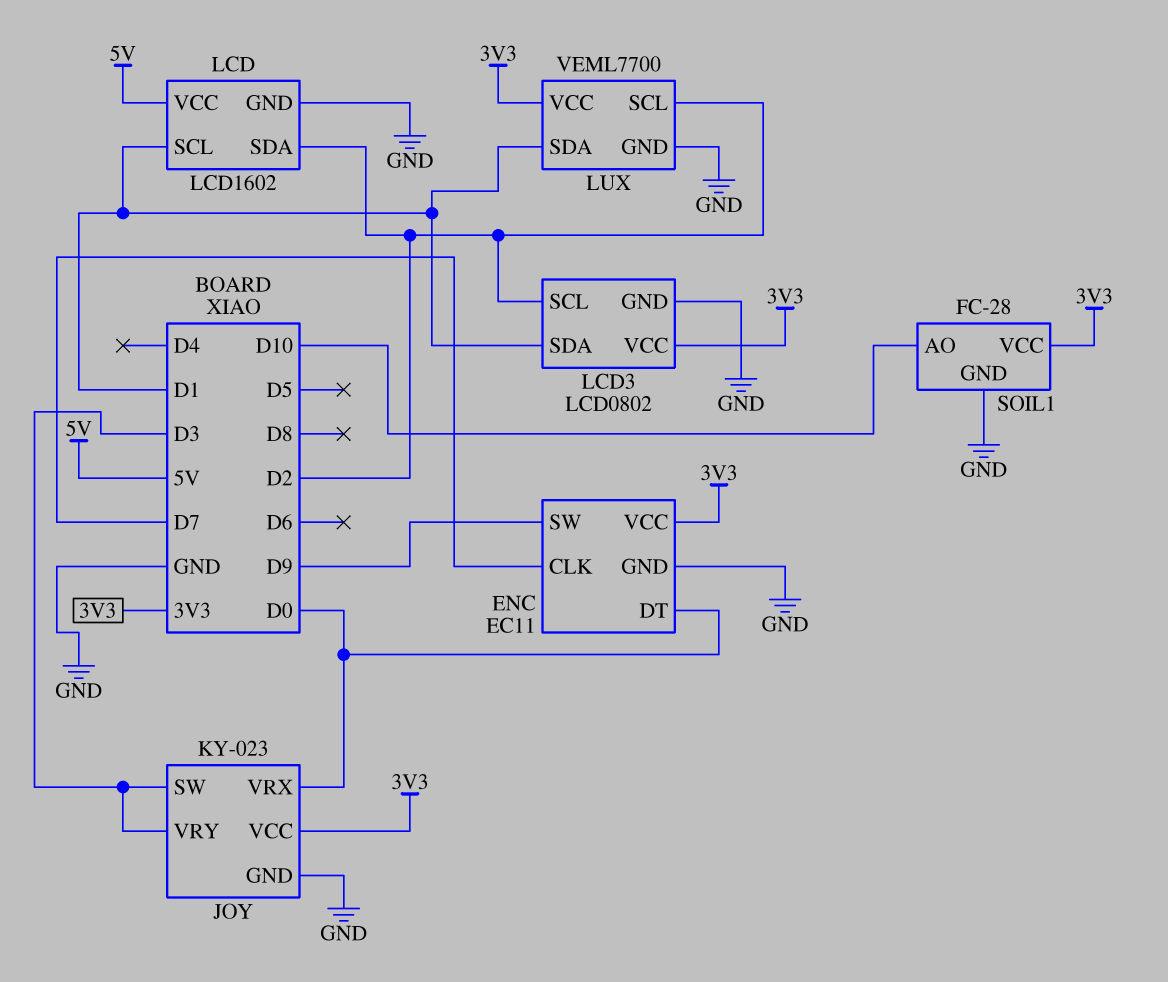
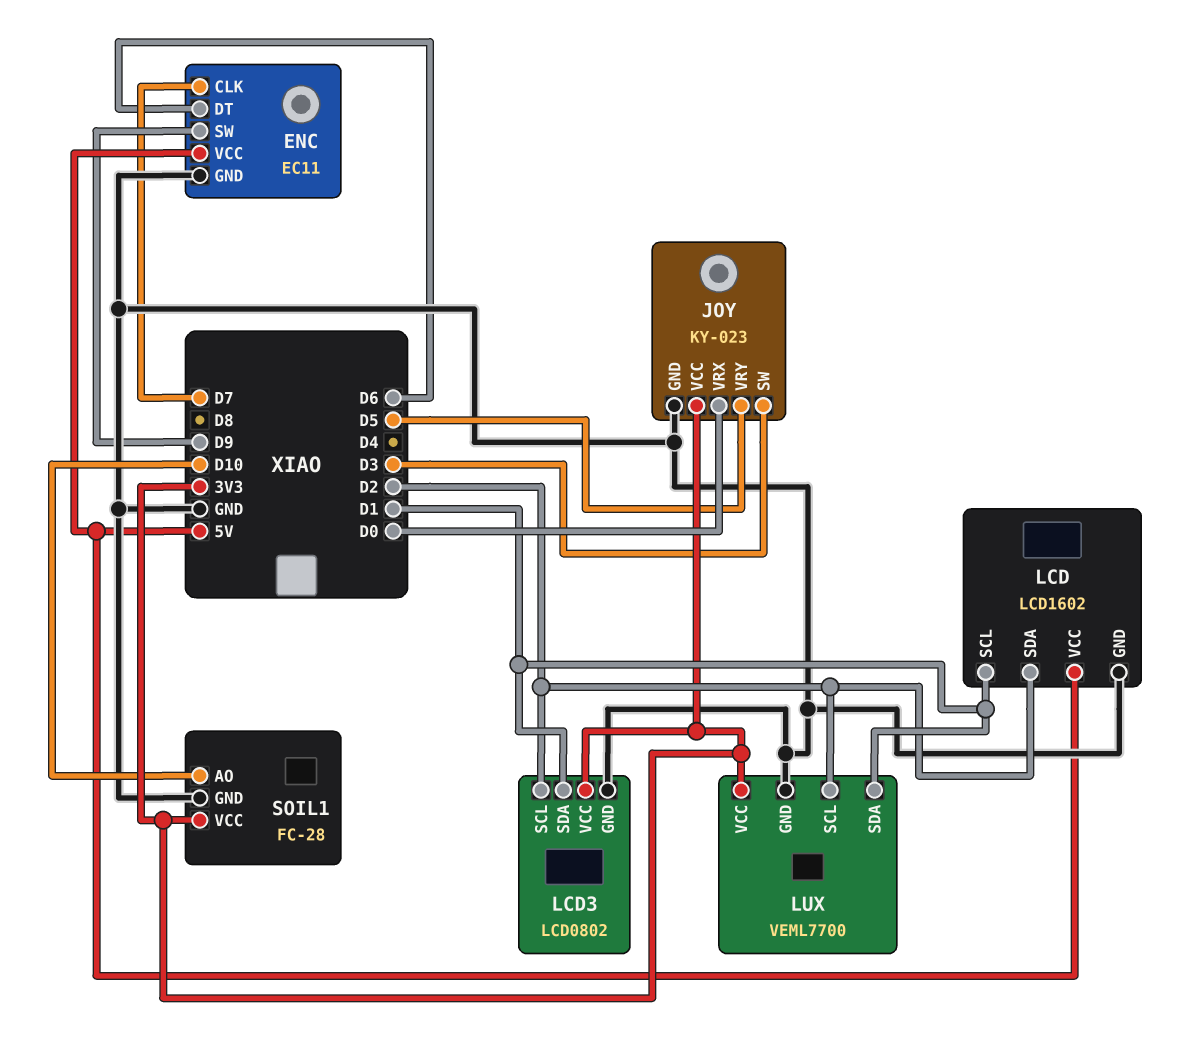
ENC pin DT: D0 -> D6
ENC pin VCC: 3V3 -> 5V
JOY pin VRY: D3 -> D5

